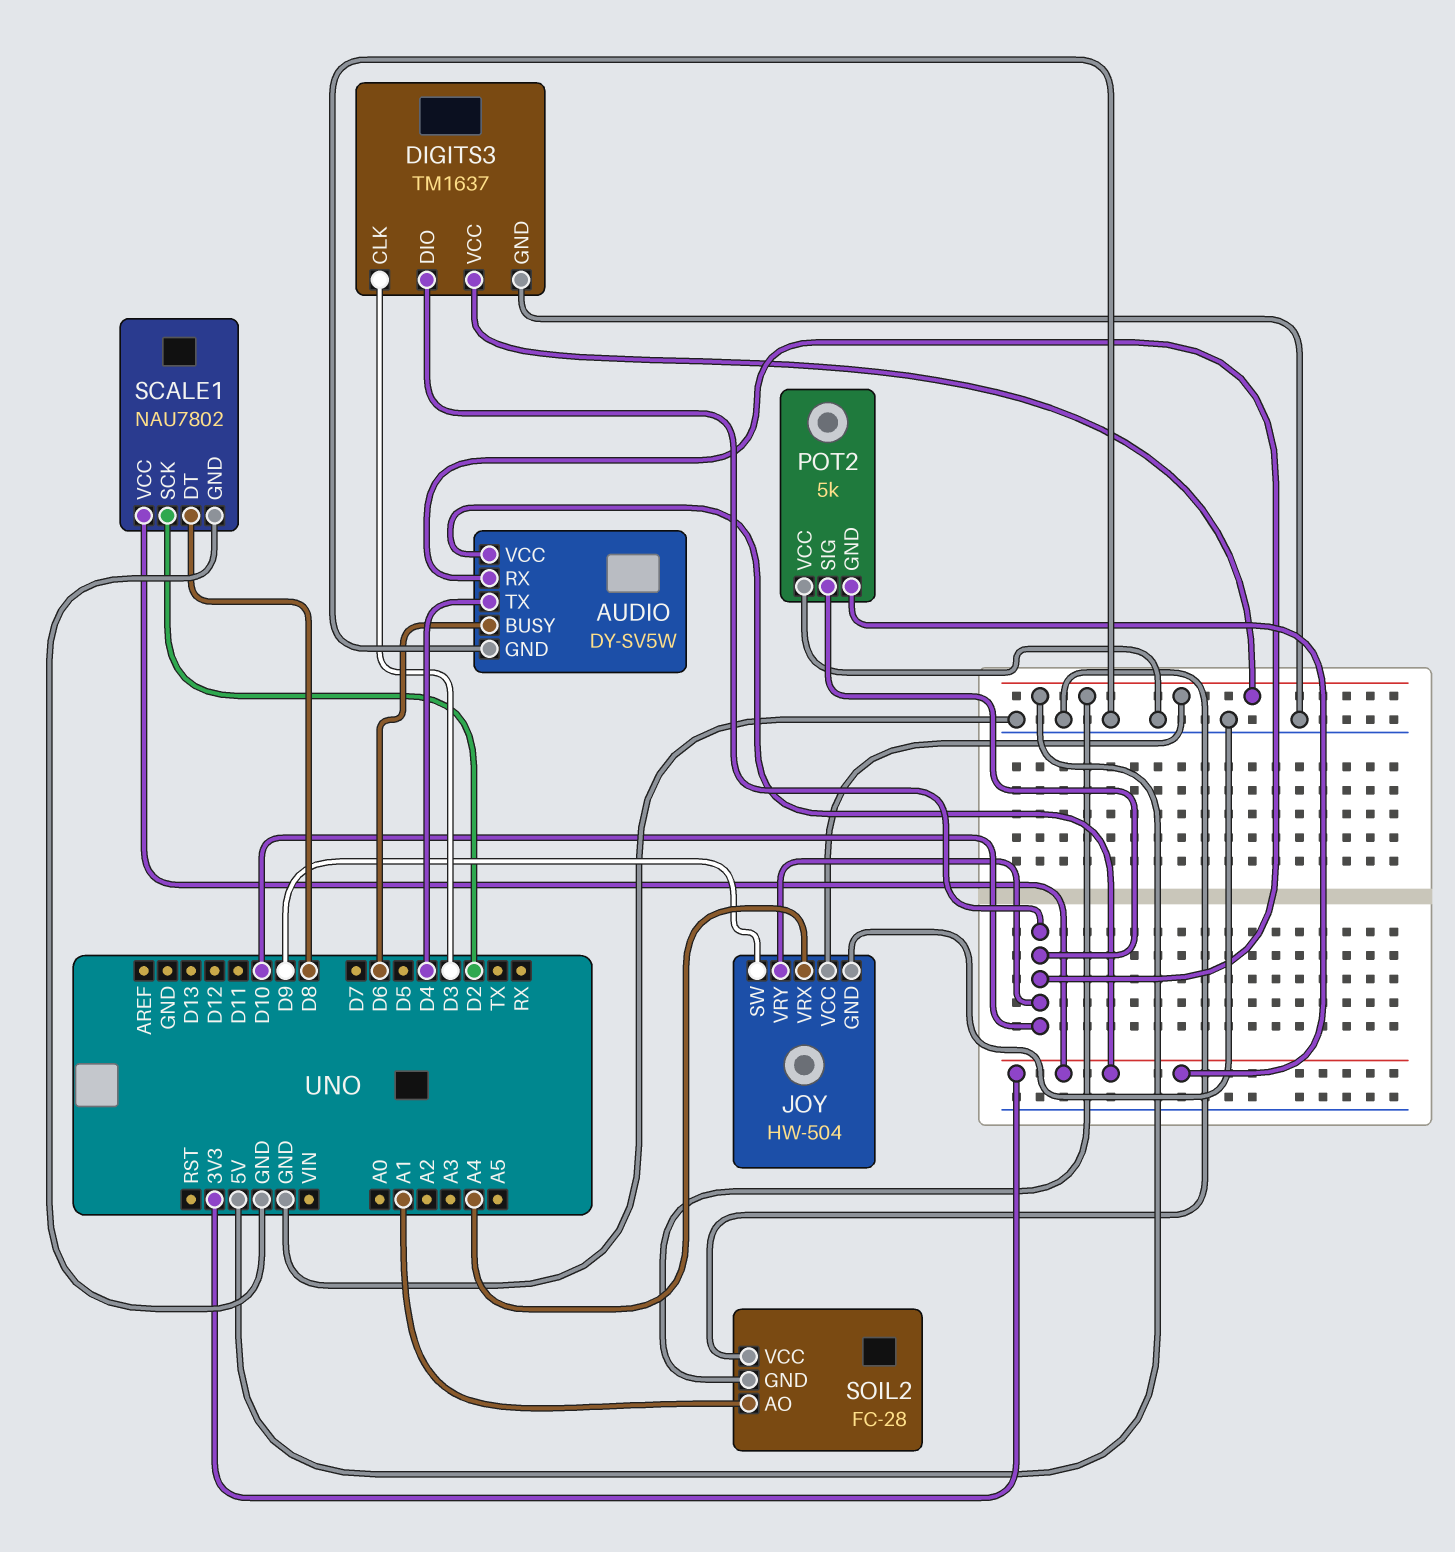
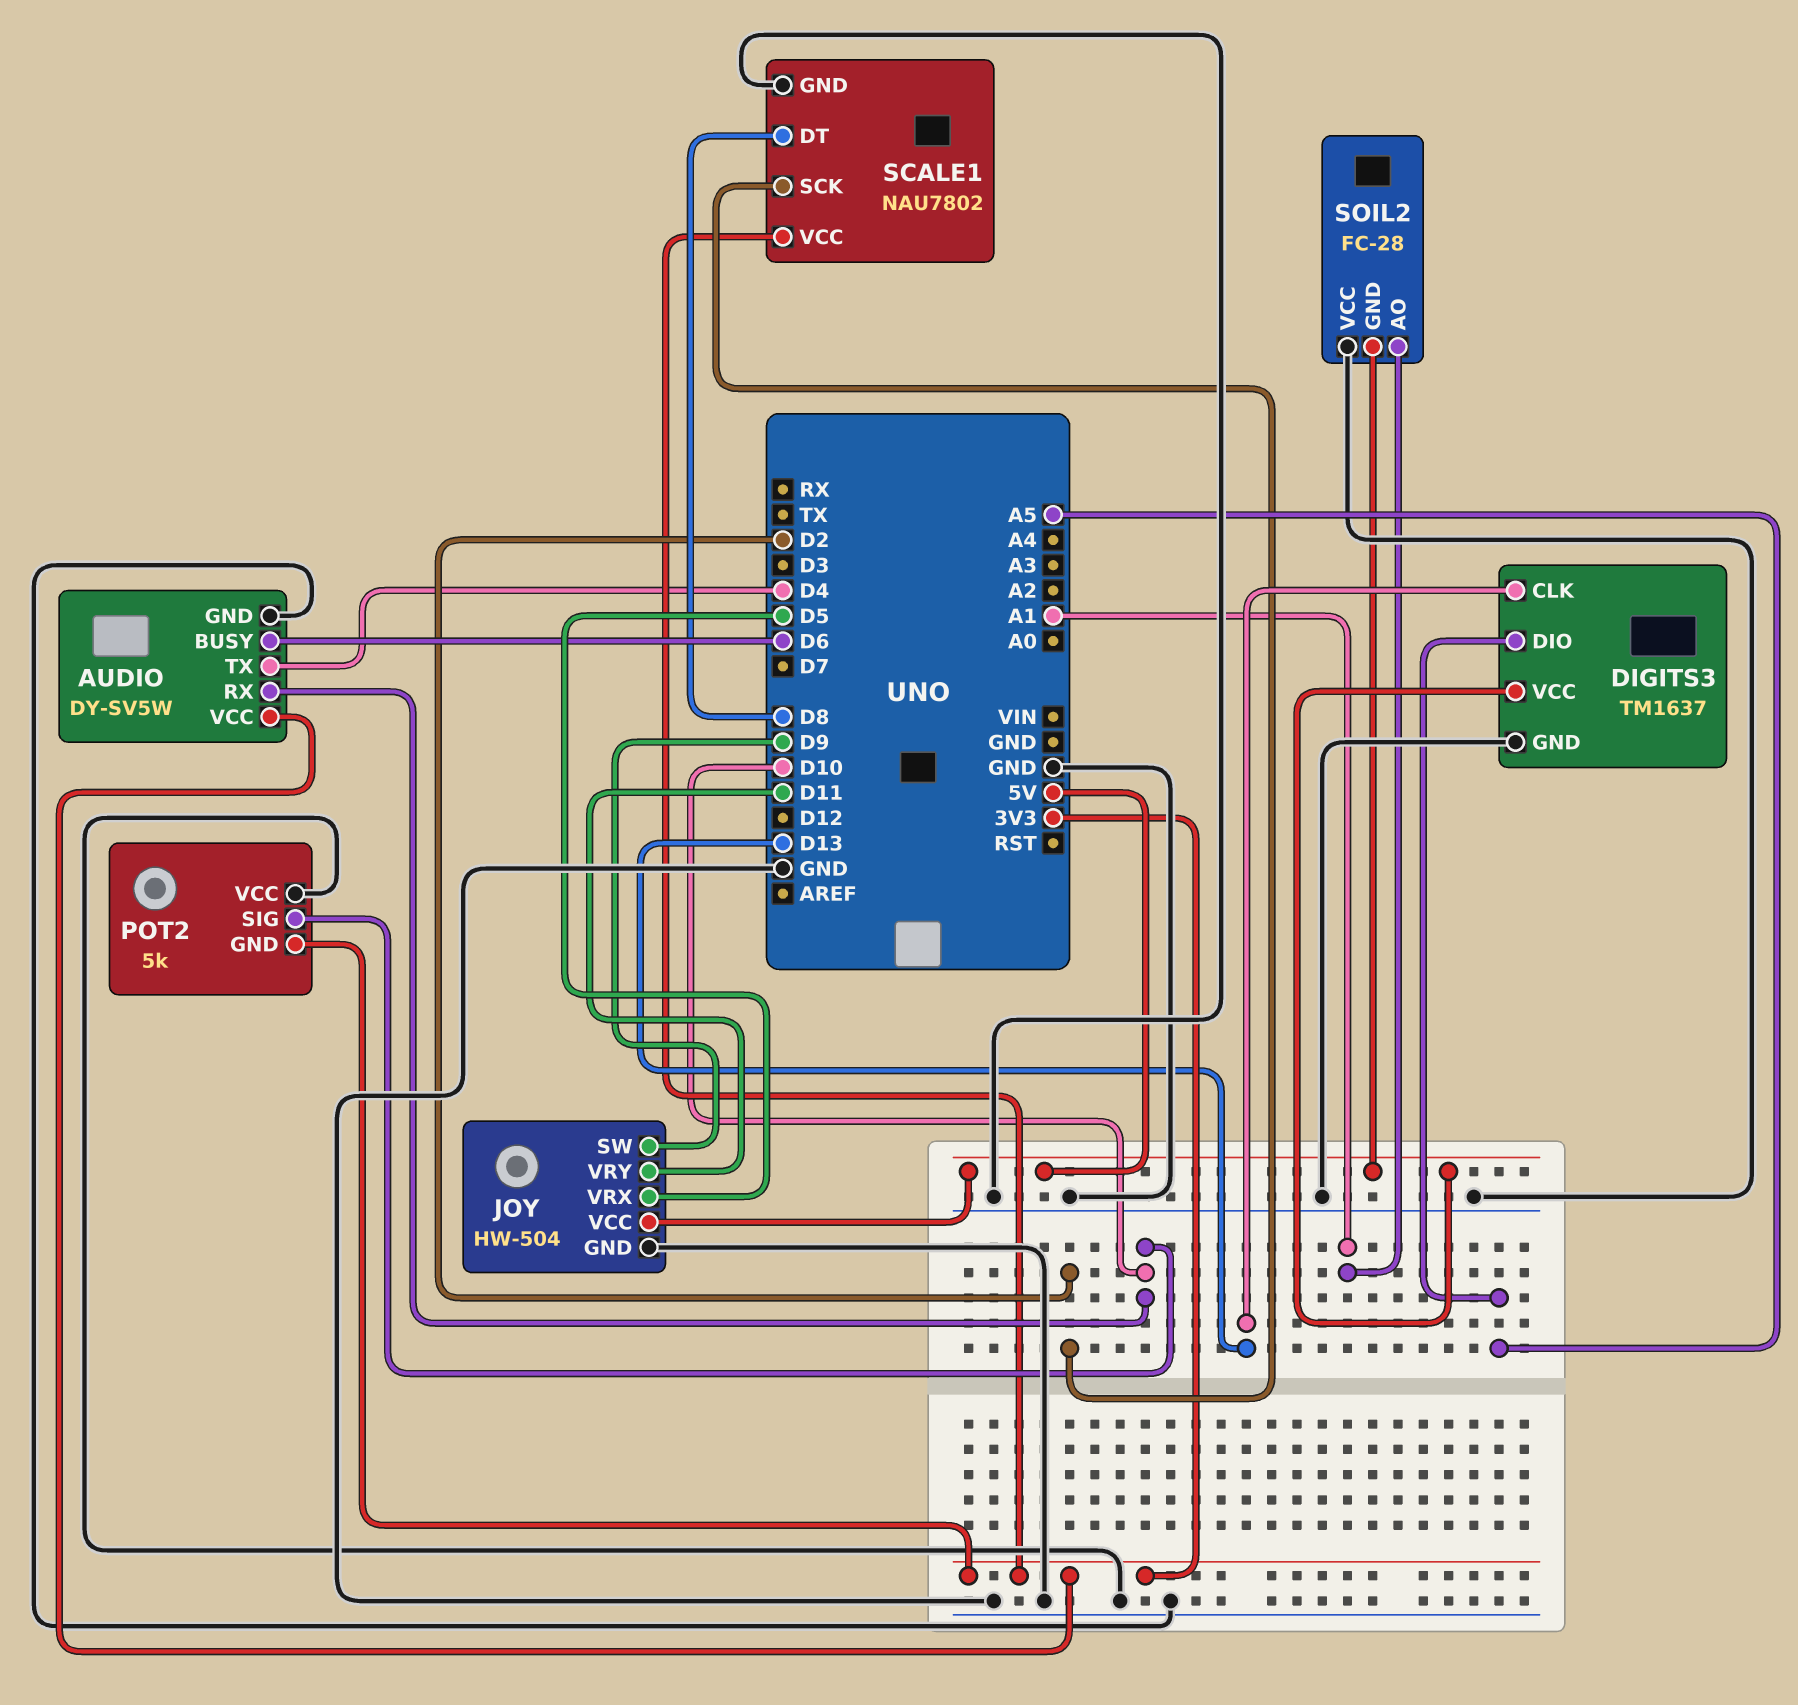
DIGITS3 pin CLK: D3 -> D13
DIGITS3 pin DIO: D10 -> A5
JOY pin VRX: A4 -> D5
JOY pin VRY: D10 -> D11

